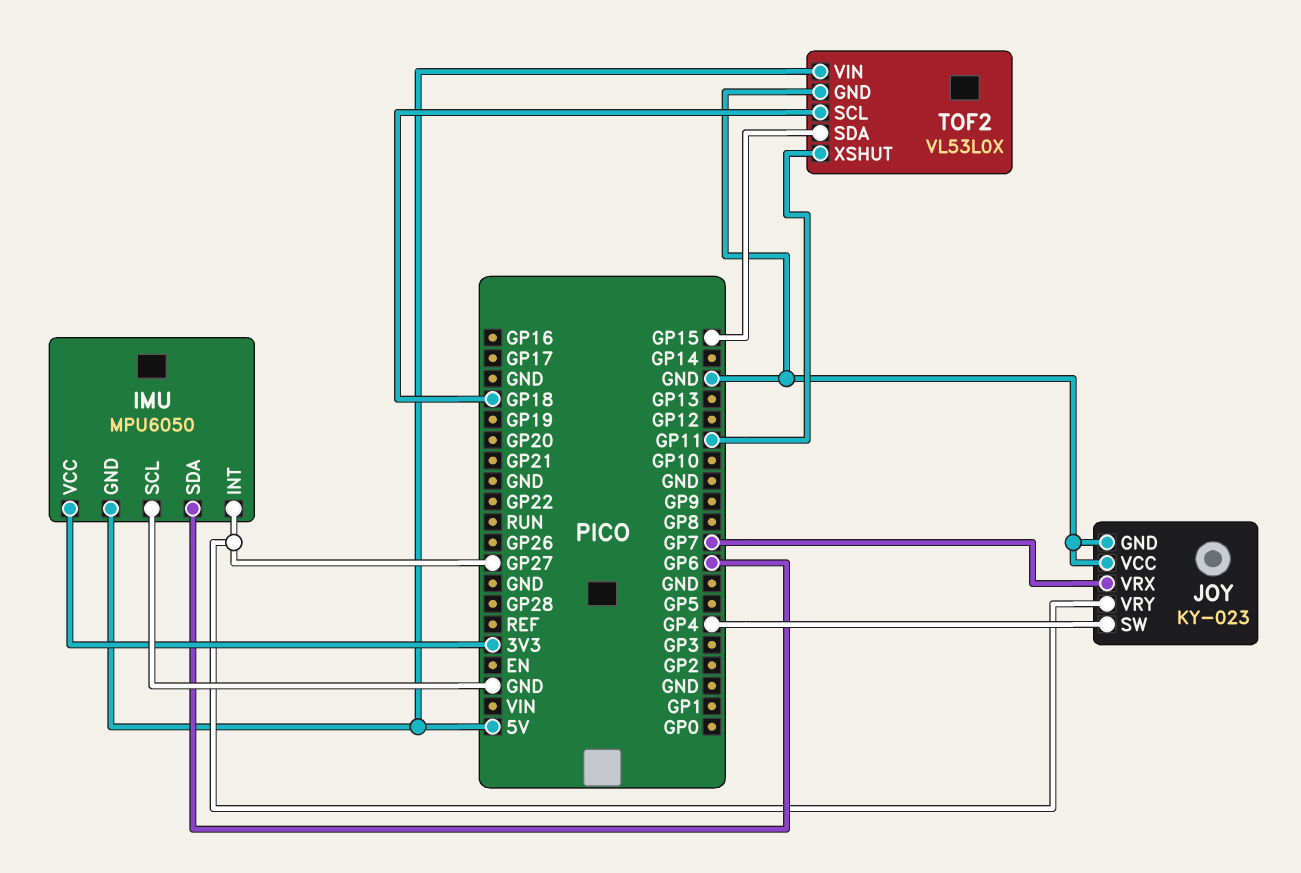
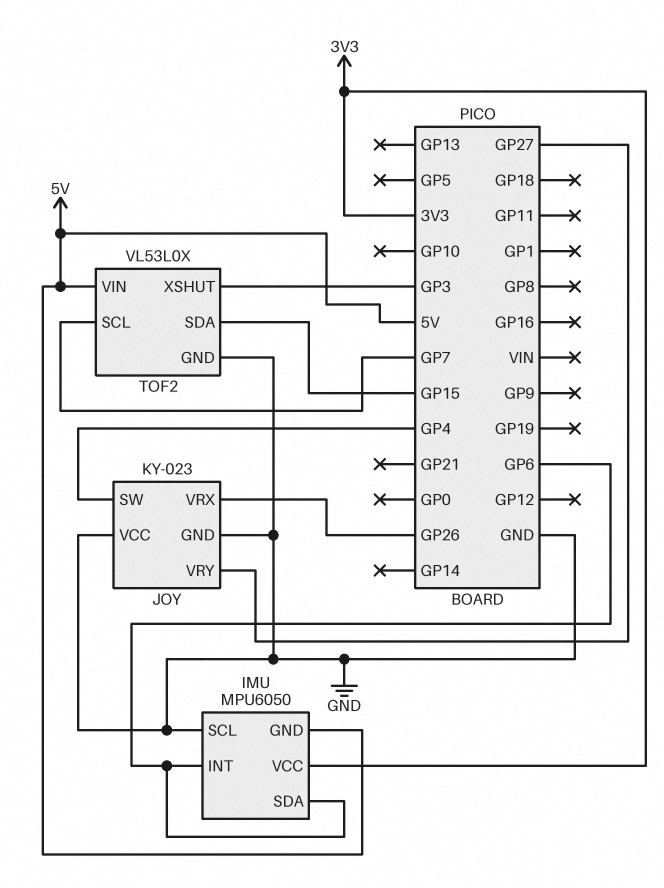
IMU pin INT: GP27 -> GP6
JOY pin VRX: GP7 -> GP26
TOF2 pin SCL: GP18 -> GP7
TOF2 pin XSHUT: GP11 -> GP3

